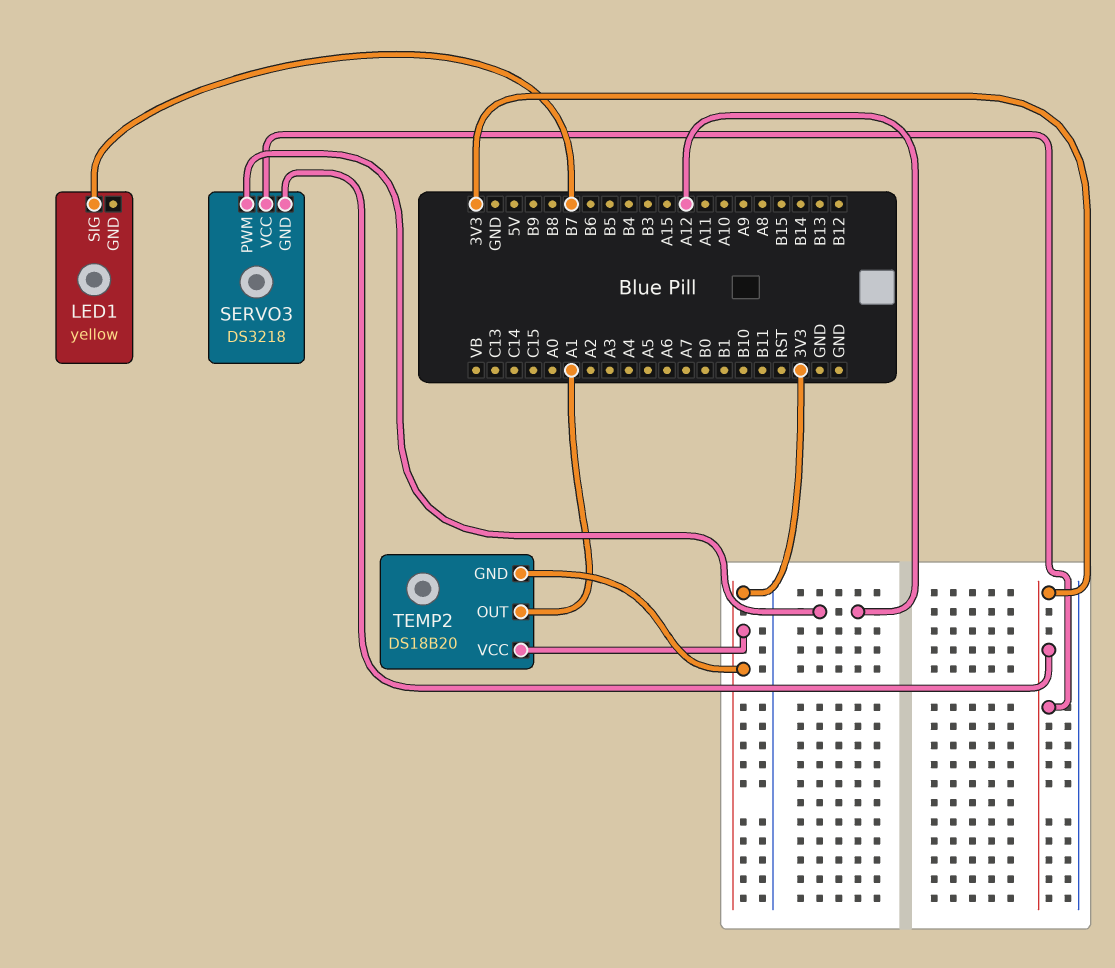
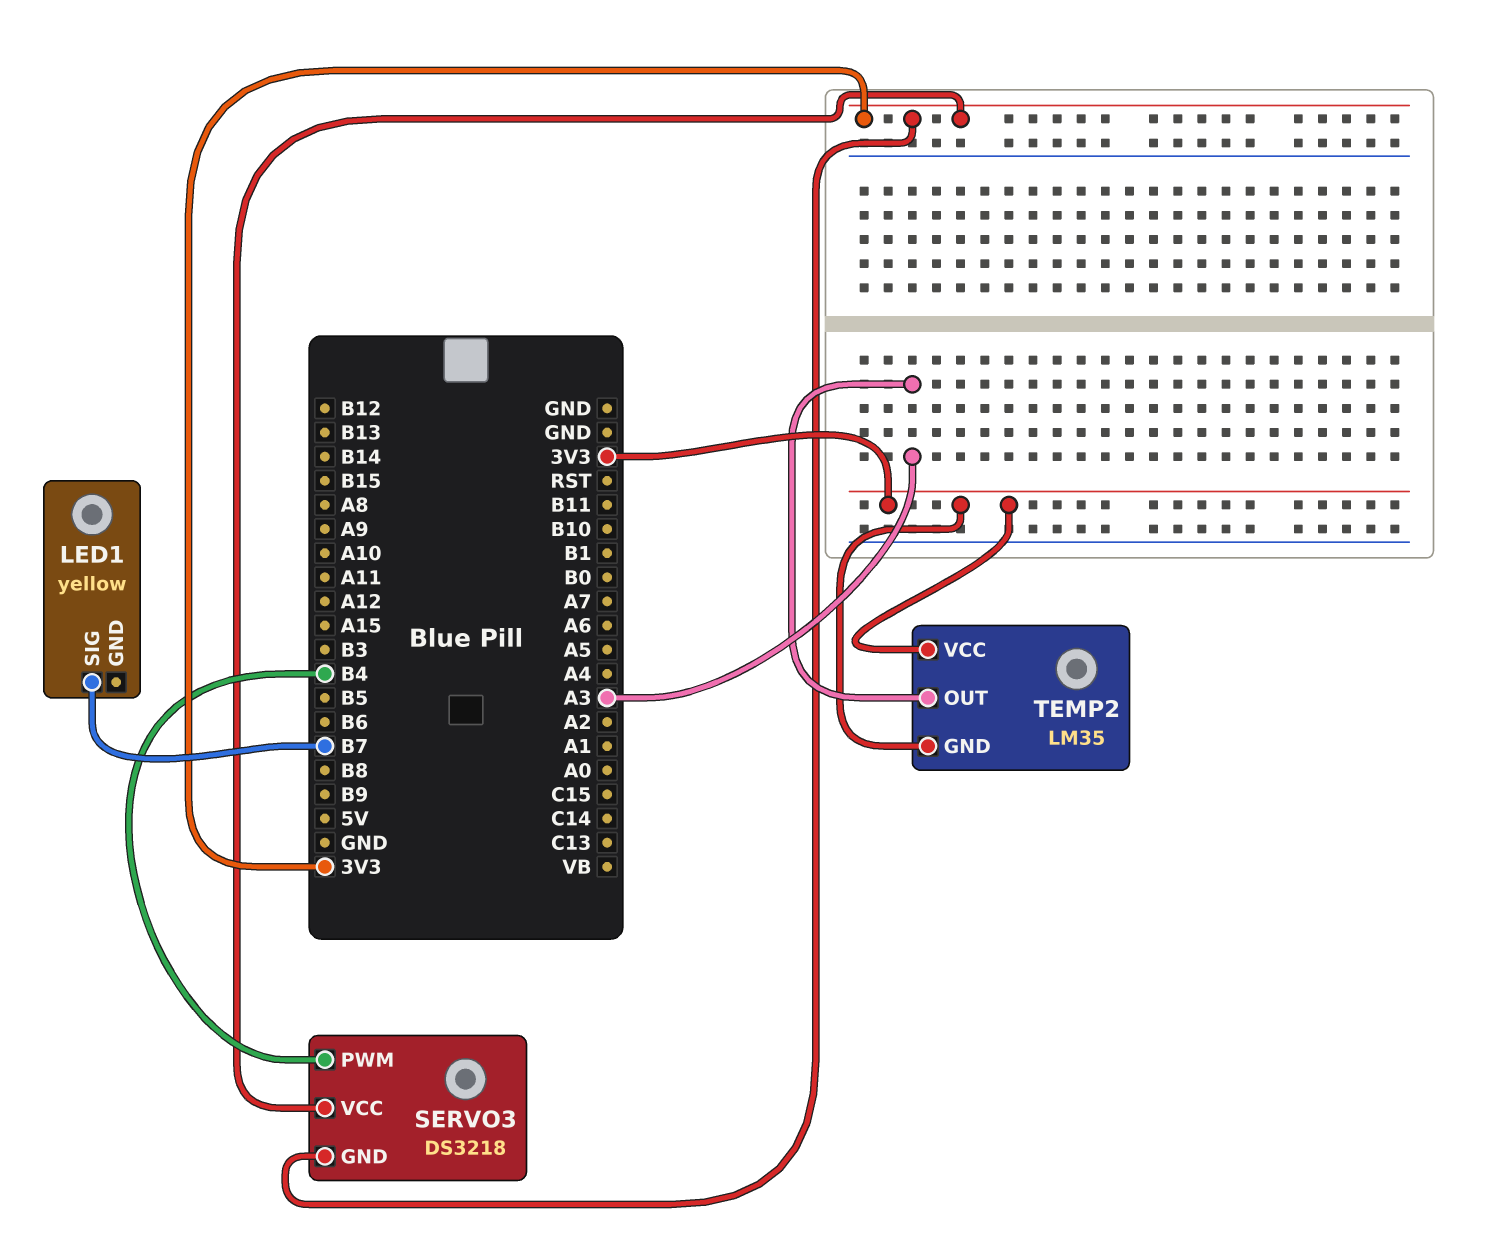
SERVO3 pin PWM: A12 -> B4
TEMP2: DS18B20 -> LM35
TEMP2 pin OUT: A1 -> A3

